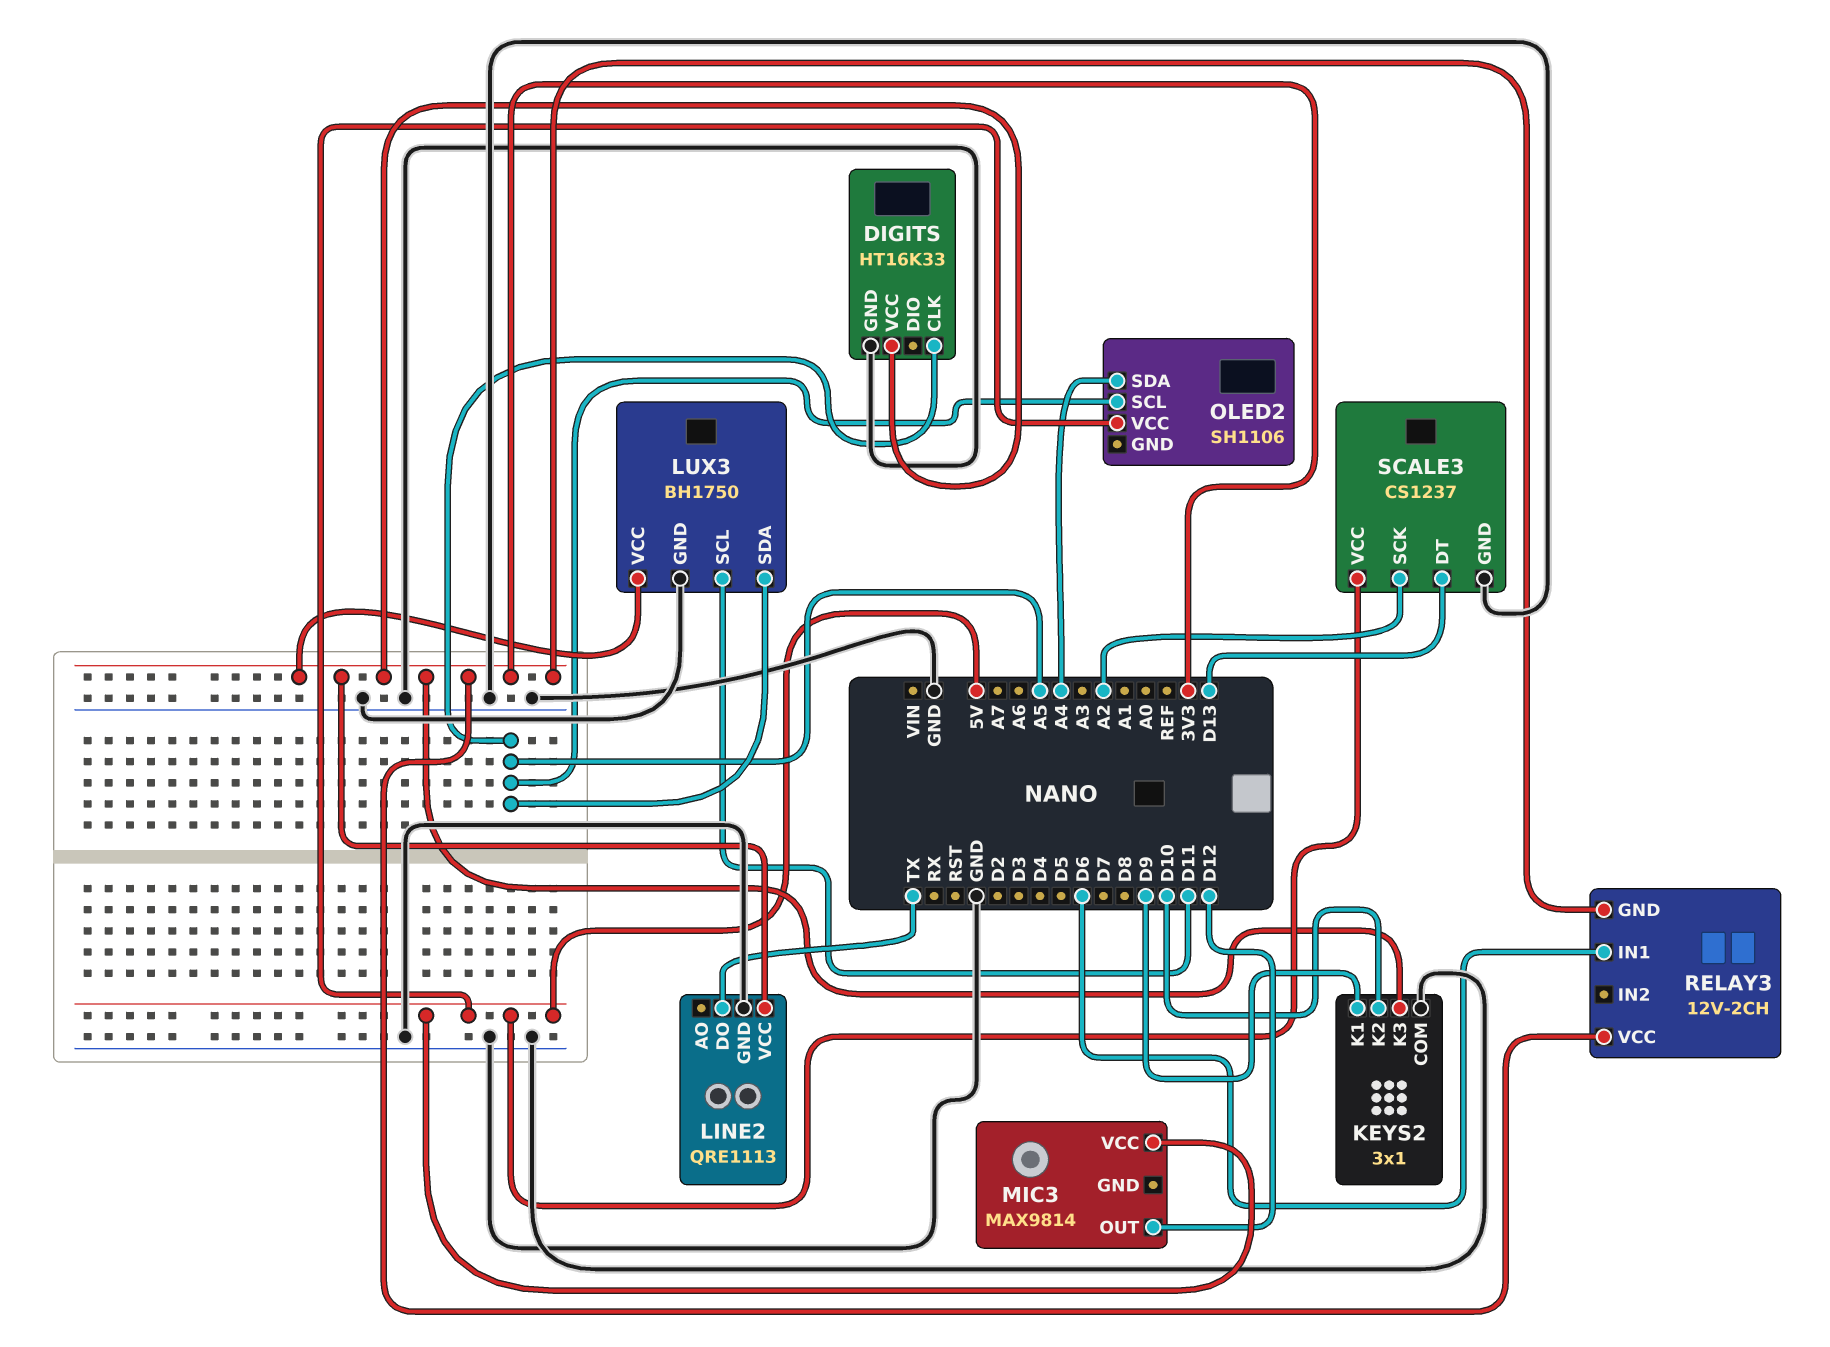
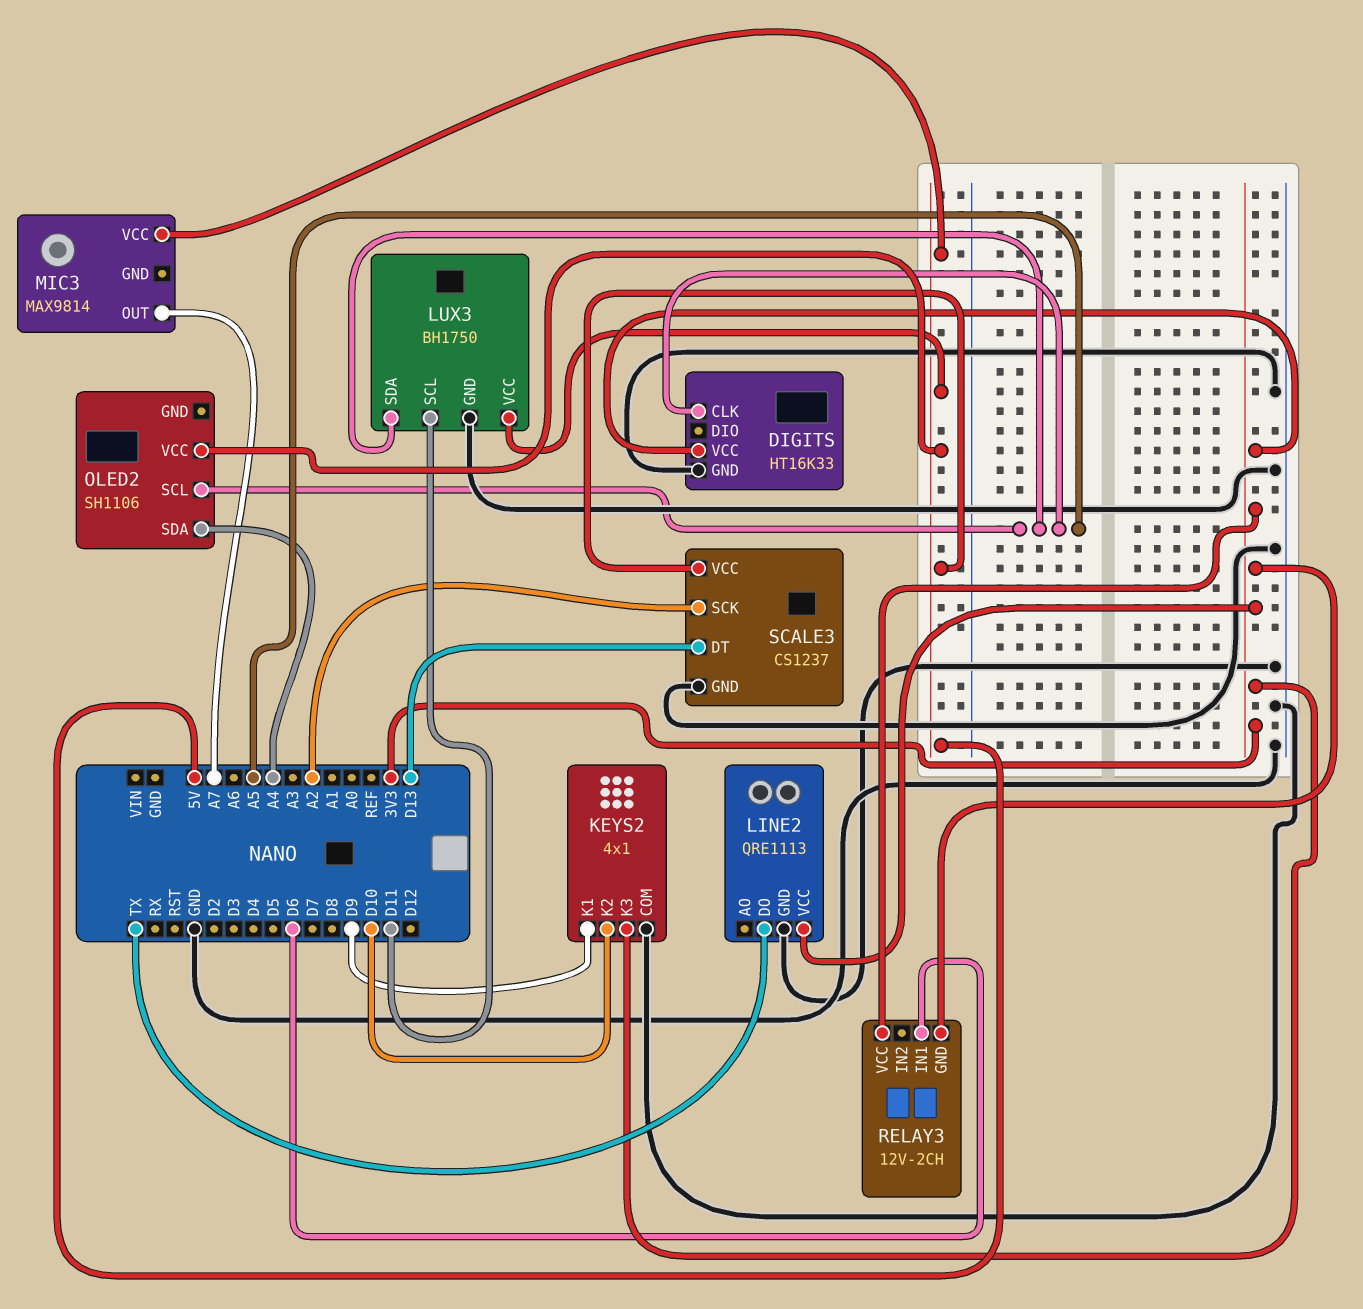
KEYS2: 3x1 -> 4x1
LUX3 pin VCC: 3V3 -> 5V
MIC3 pin OUT: D12 -> A7

